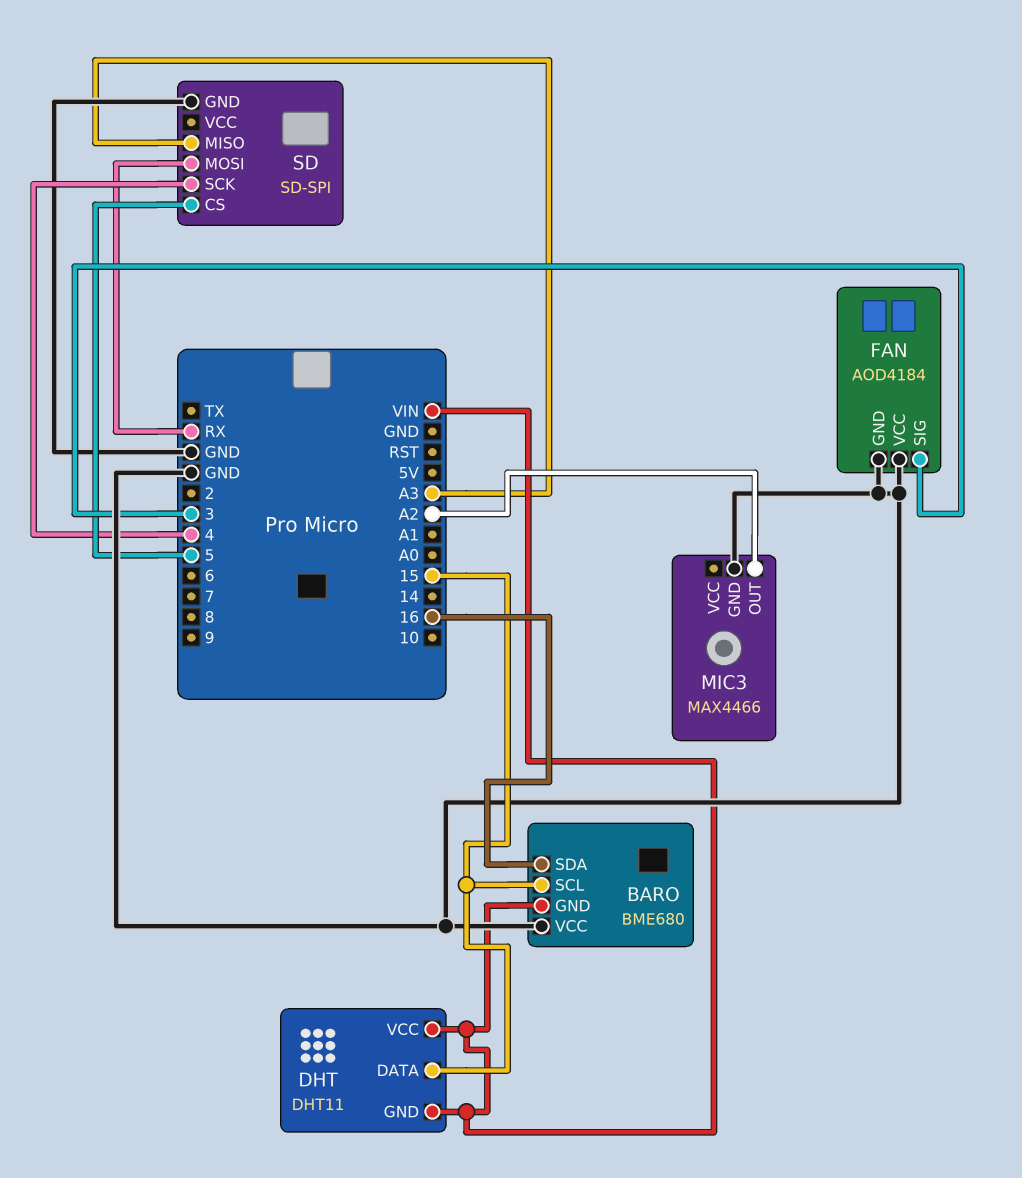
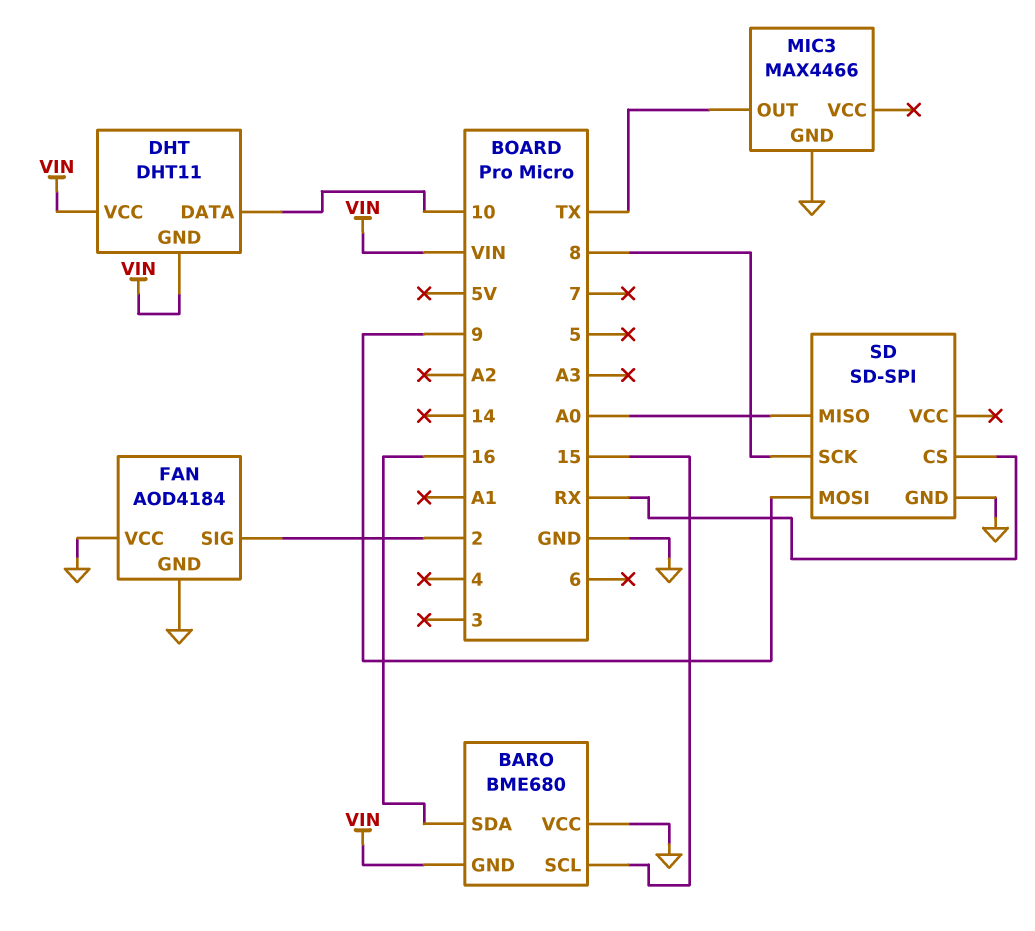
DHT pin DATA: 15 -> 10
FAN pin SIG: 3 -> 2
MIC3 pin OUT: A2 -> TX
SD pin CS: 5 -> RX
SD pin MISO: A3 -> A0
SD pin MOSI: RX -> 9
SD pin SCK: 4 -> 8

